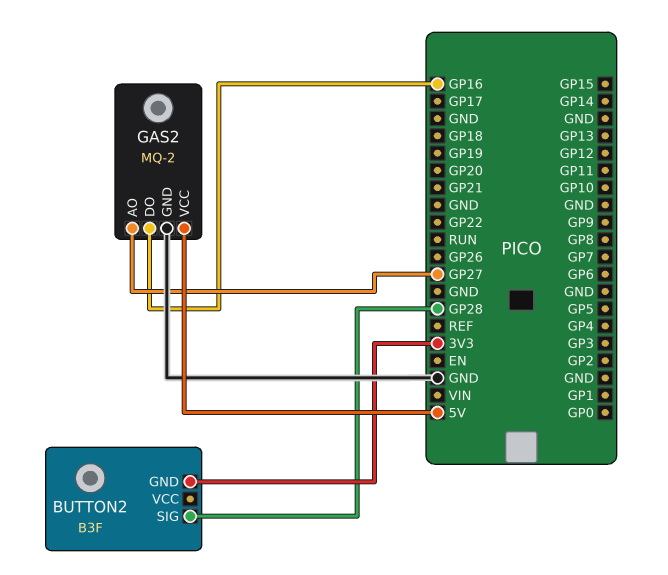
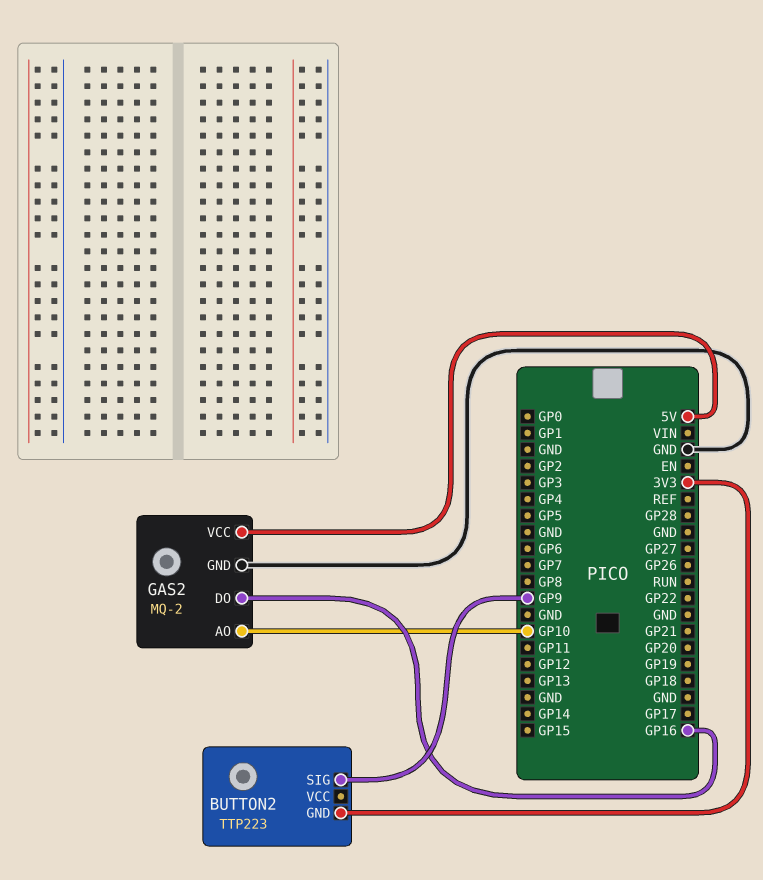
BUTTON2: B3F -> TTP223
BUTTON2 pin SIG: GP28 -> GP9
GAS2 pin AO: GP27 -> GP10

